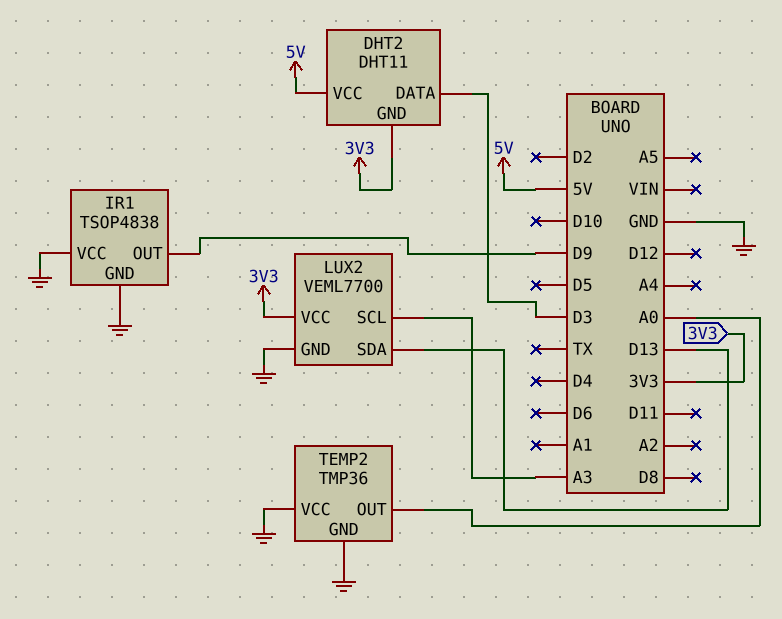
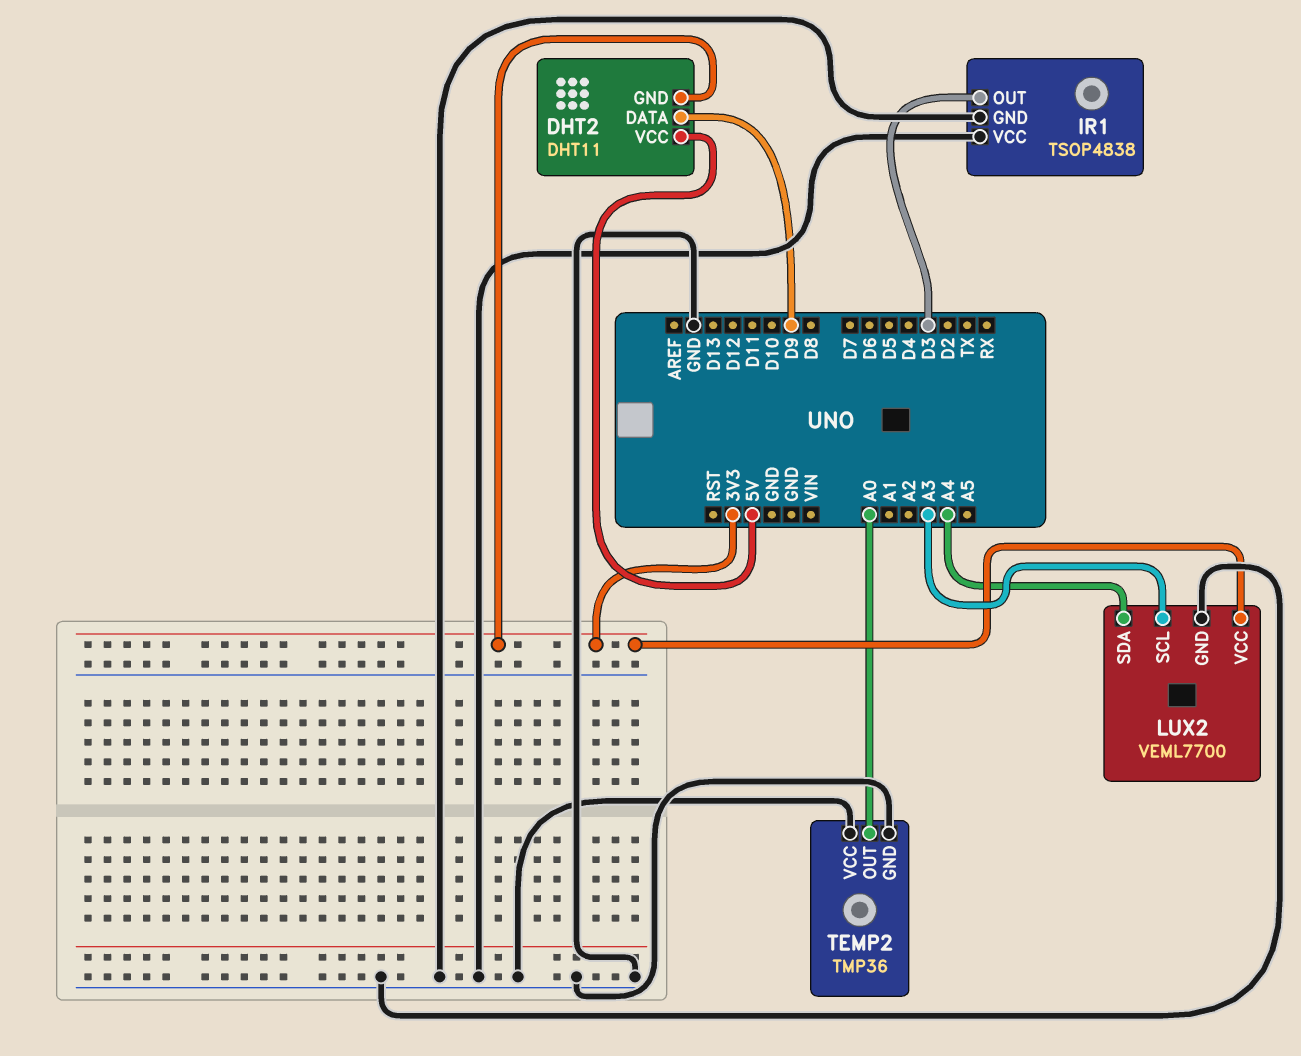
DHT2 pin DATA: D3 -> D9
IR1 pin OUT: D9 -> D3
LUX2 pin SDA: D13 -> A4

